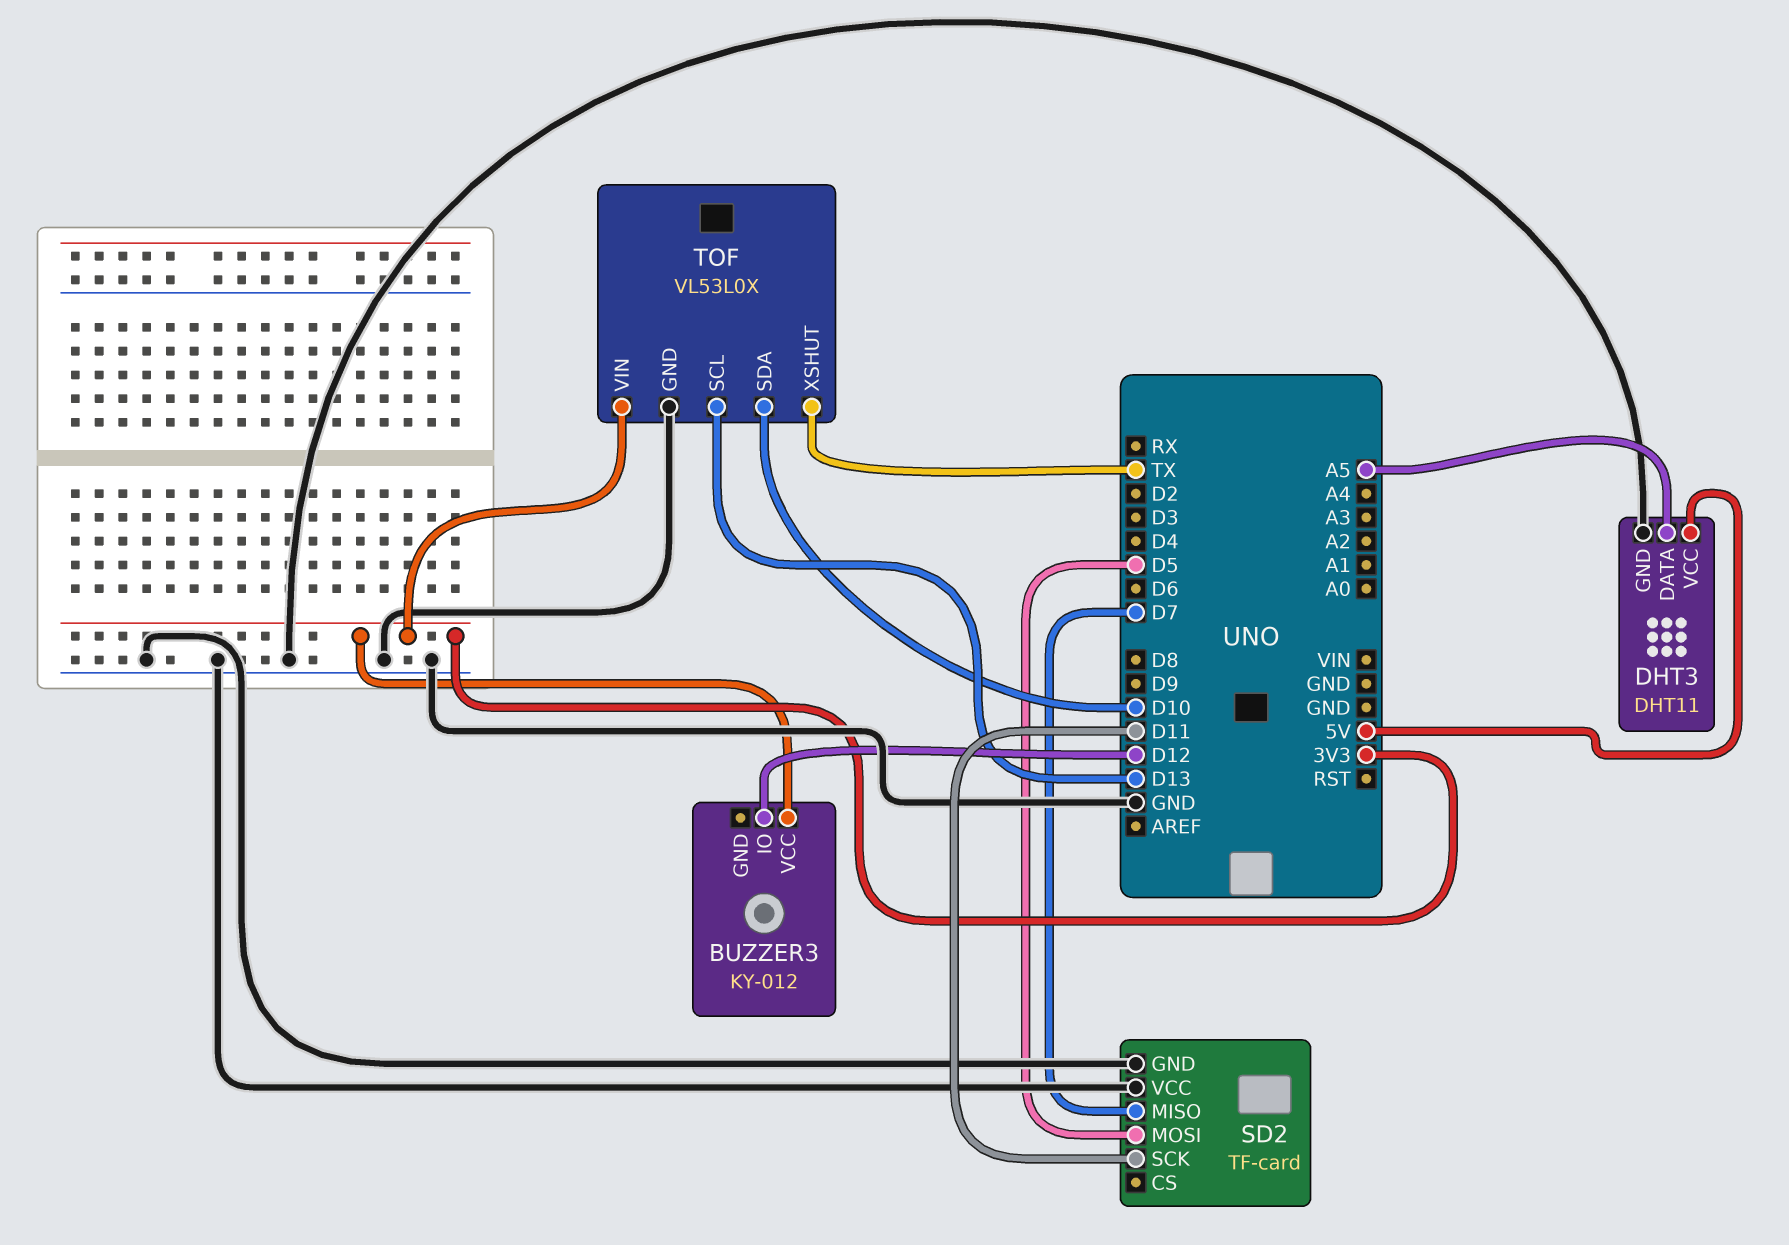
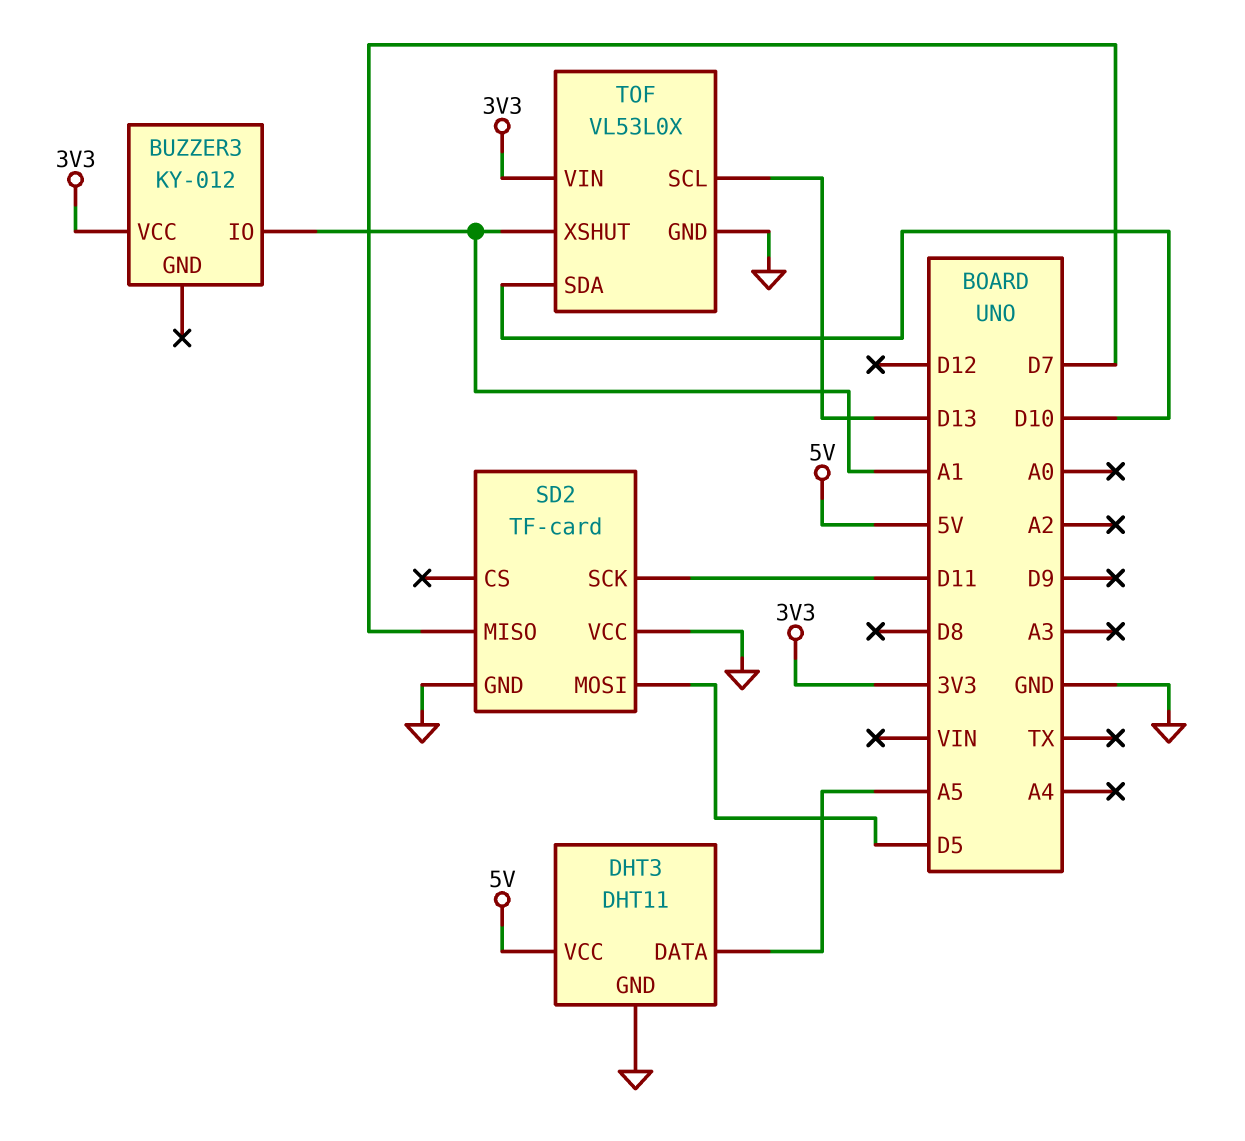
BUZZER3 pin IO: D12 -> A1
TOF pin XSHUT: TX -> A1

